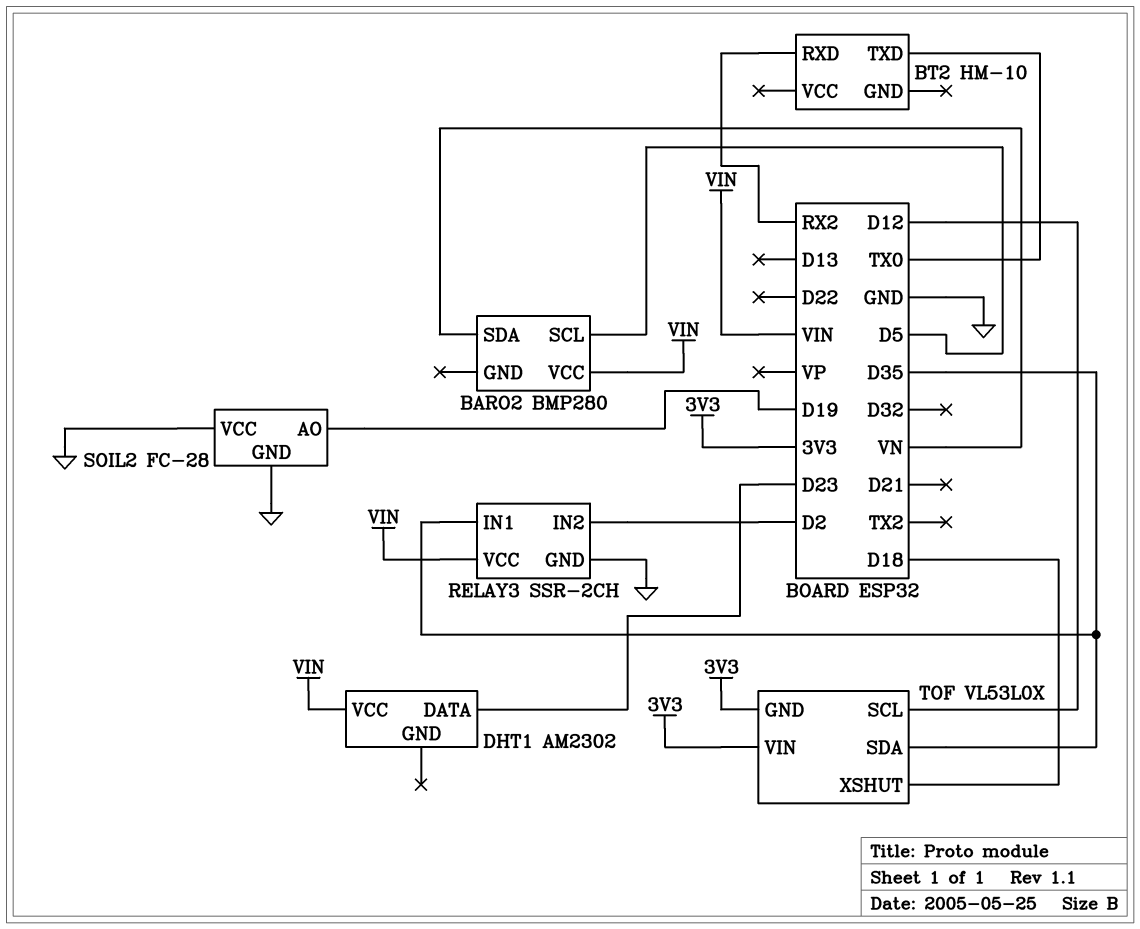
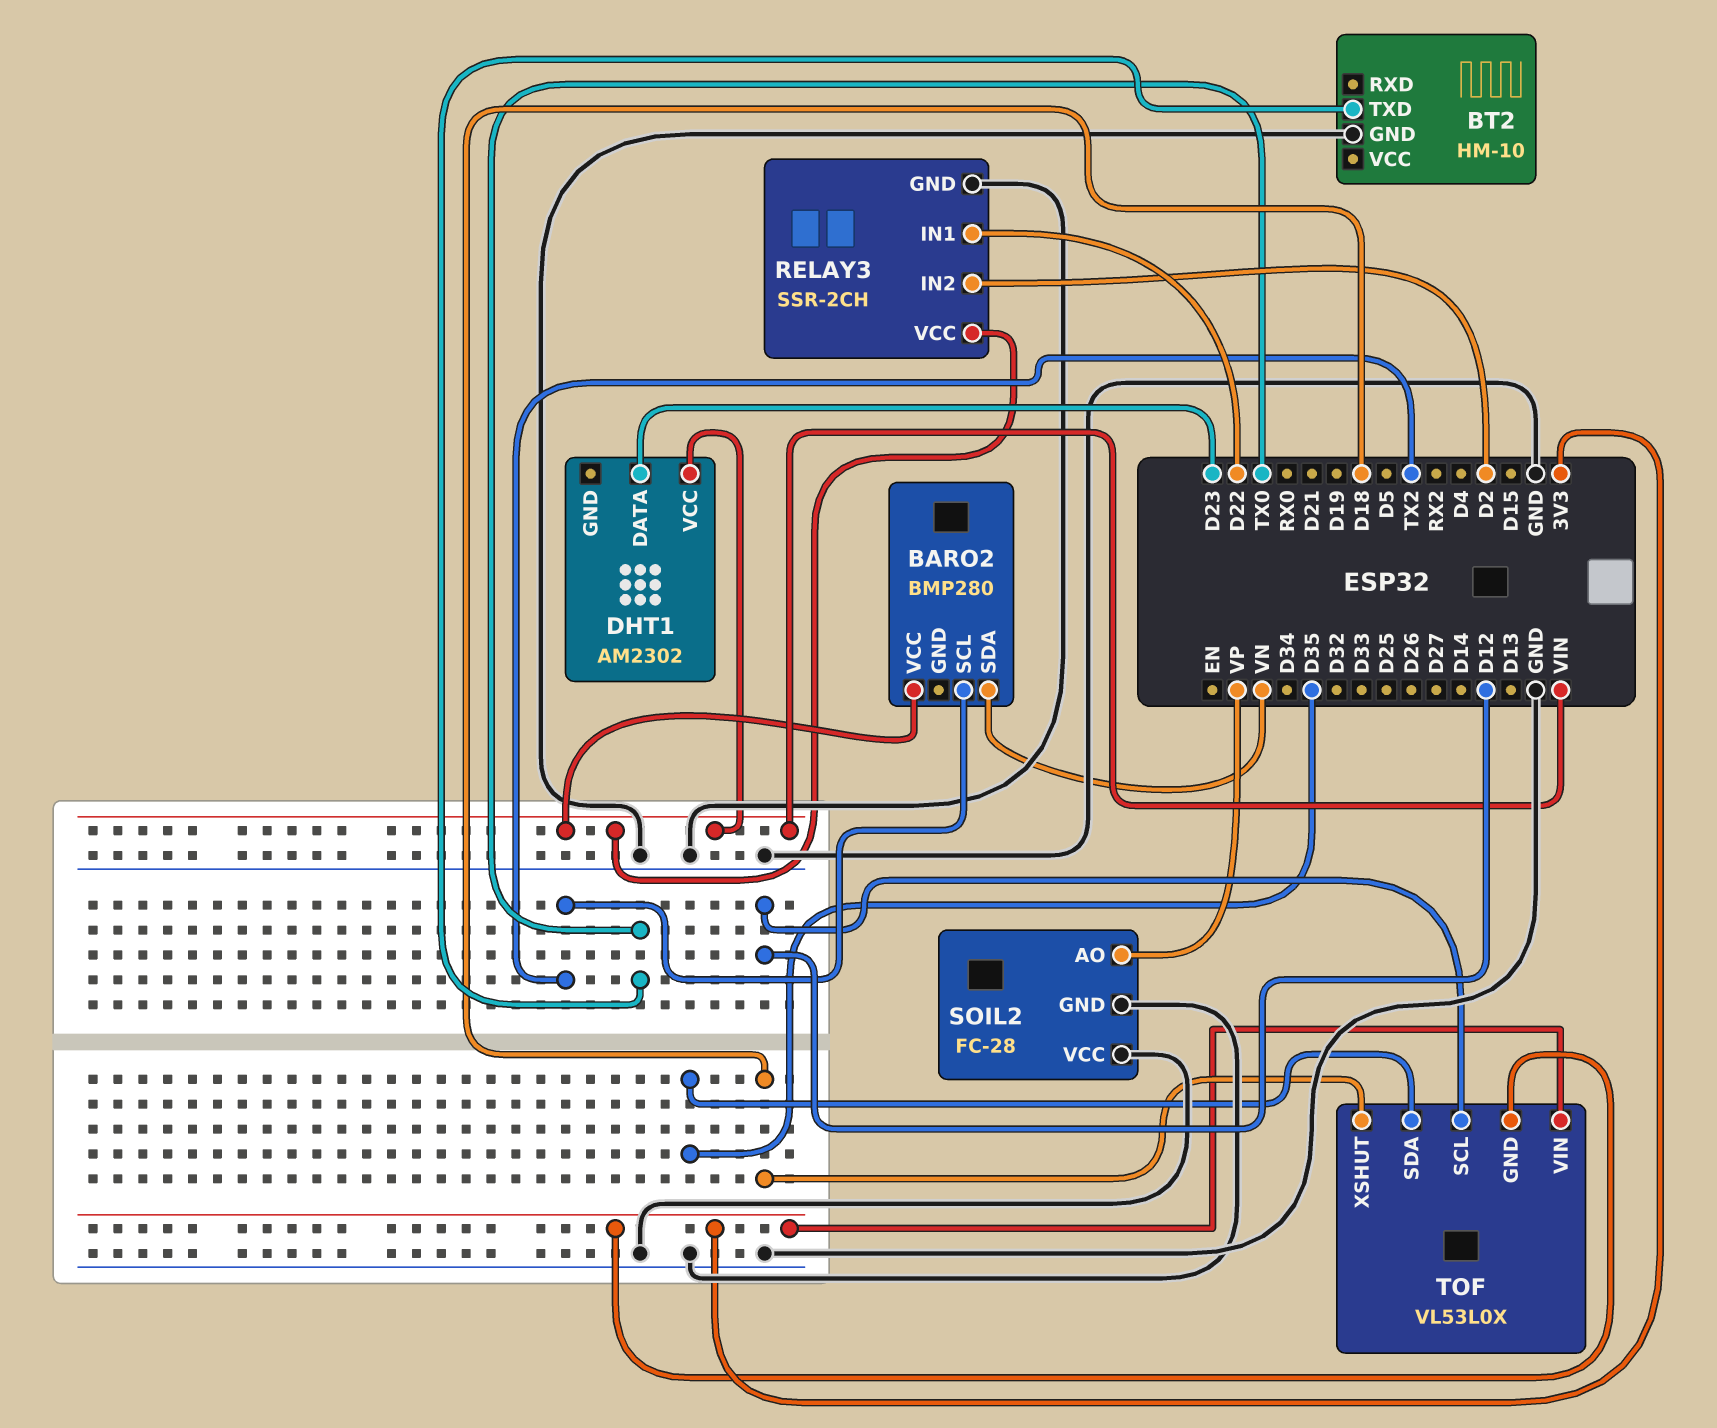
BARO2 pin SCL: D5 -> TX2
BT2 pin GND: none -> GND
BT2 pin RXD: RX2 -> none
RELAY3 pin IN1: D35 -> D22
SOIL2 pin AO: D19 -> VP

